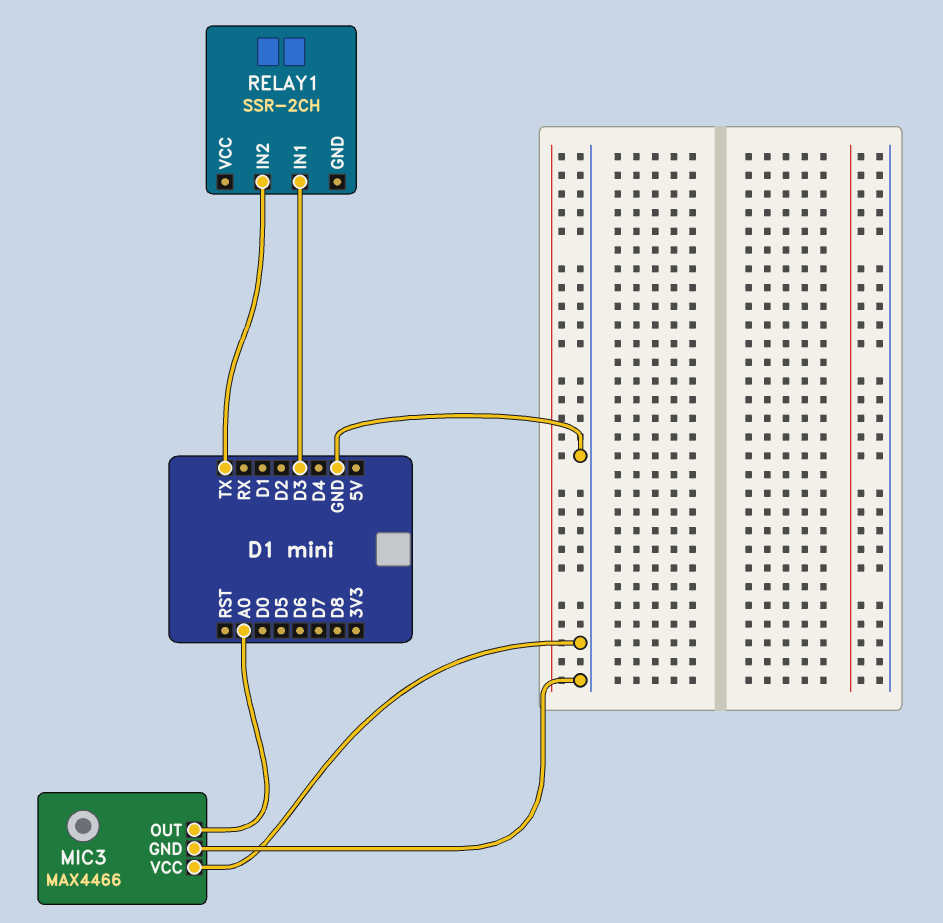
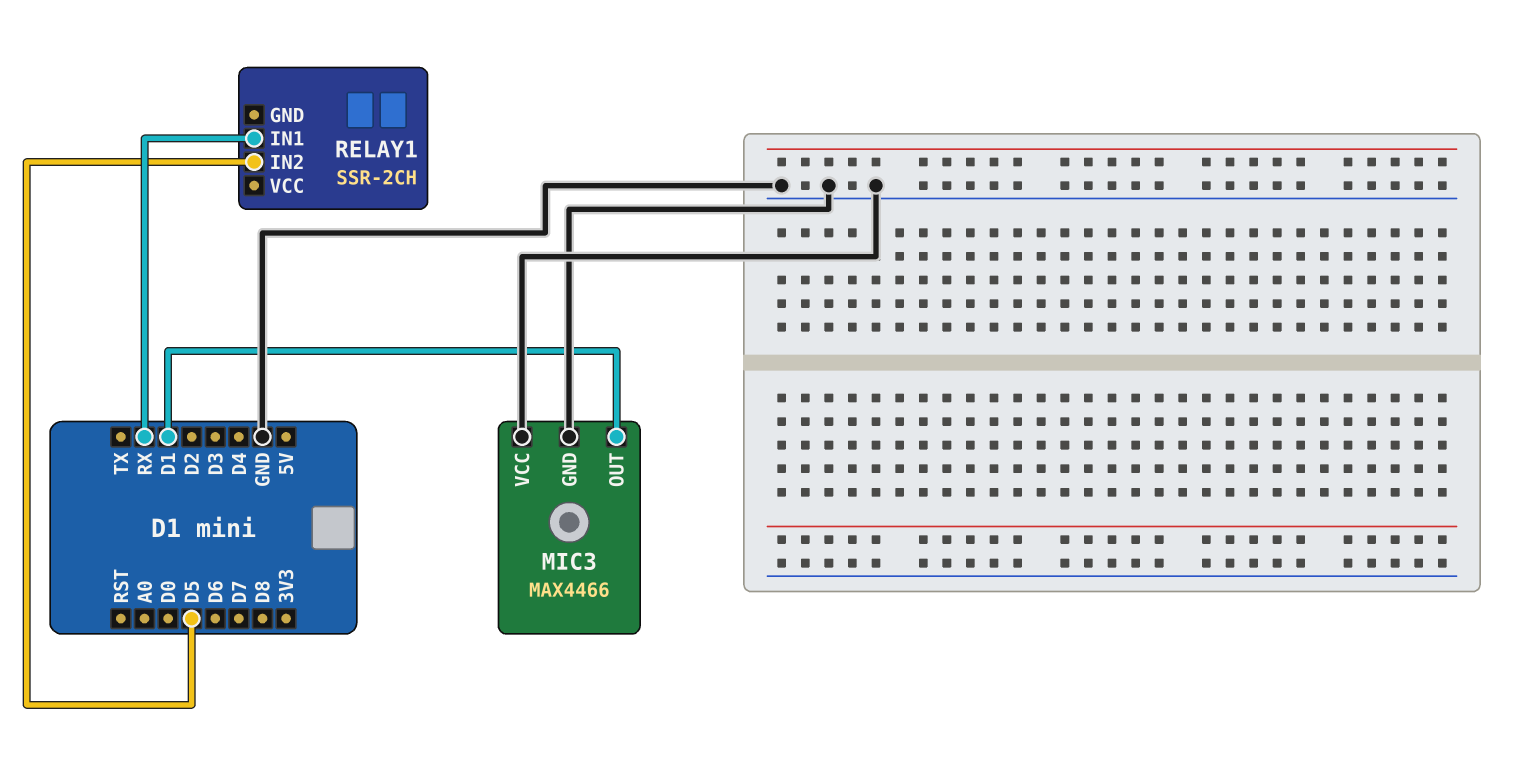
MIC3 pin OUT: A0 -> D1
RELAY1 pin IN1: D3 -> RX
RELAY1 pin IN2: TX -> D5

